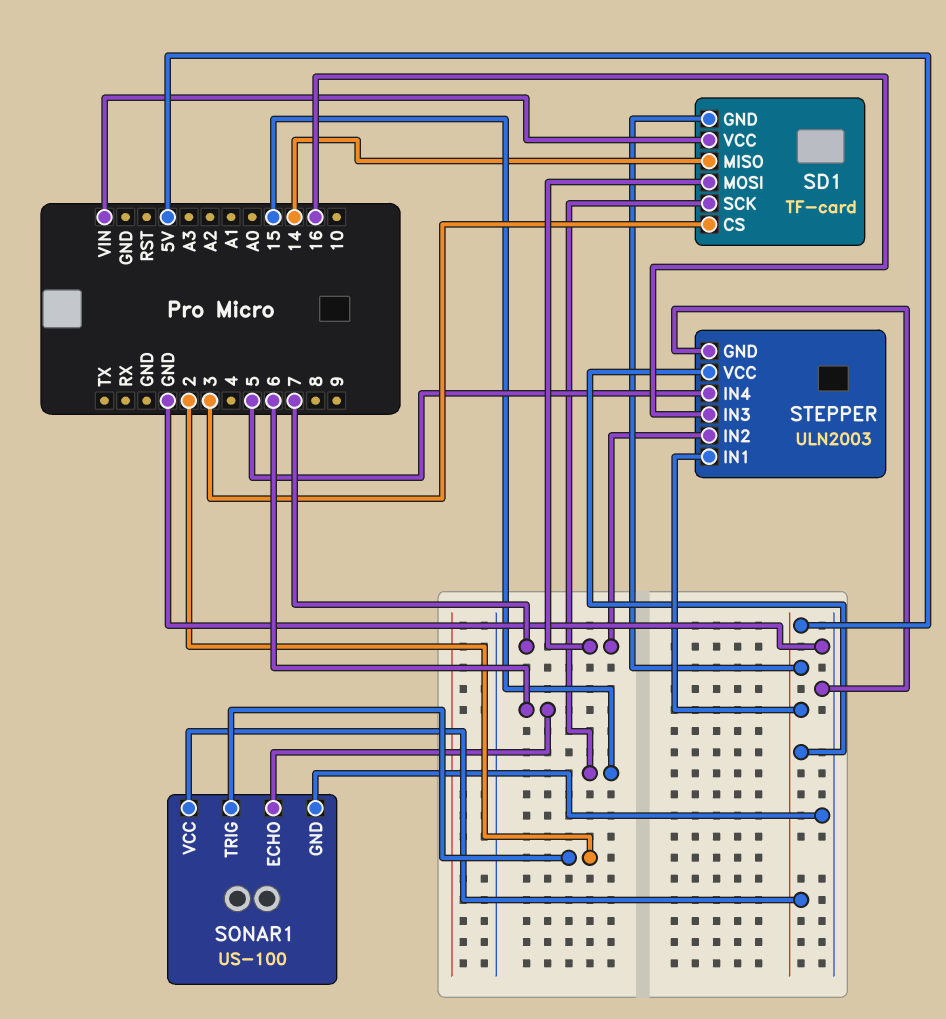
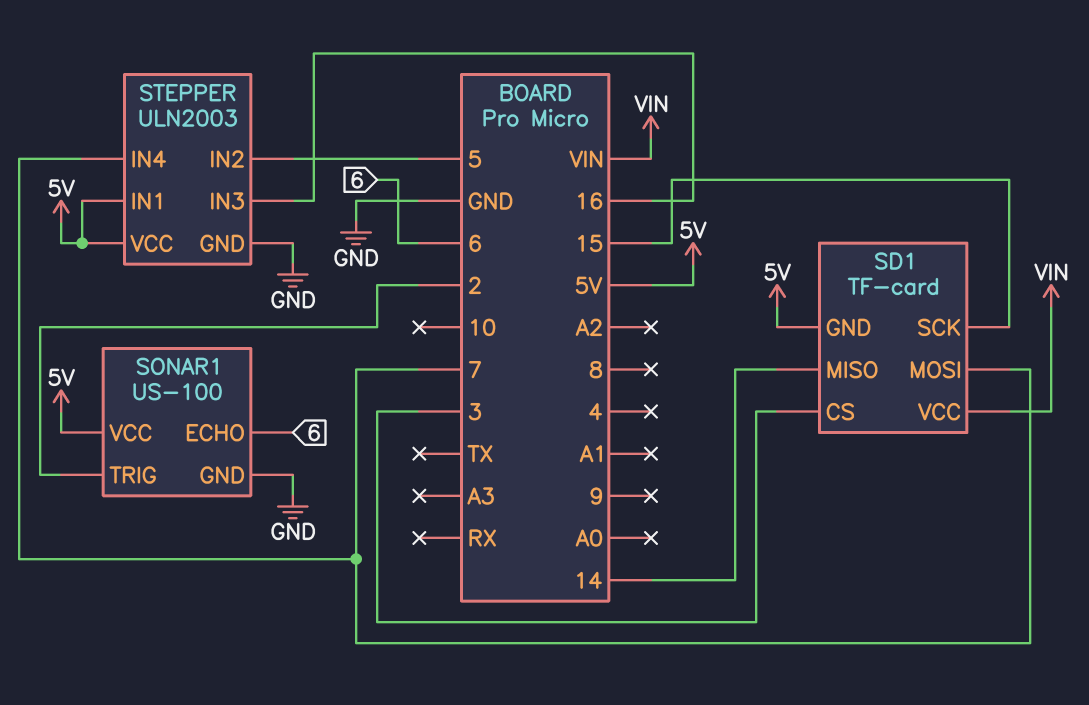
STEPPER pin IN2: 7 -> 5
STEPPER pin IN4: 5 -> 7

